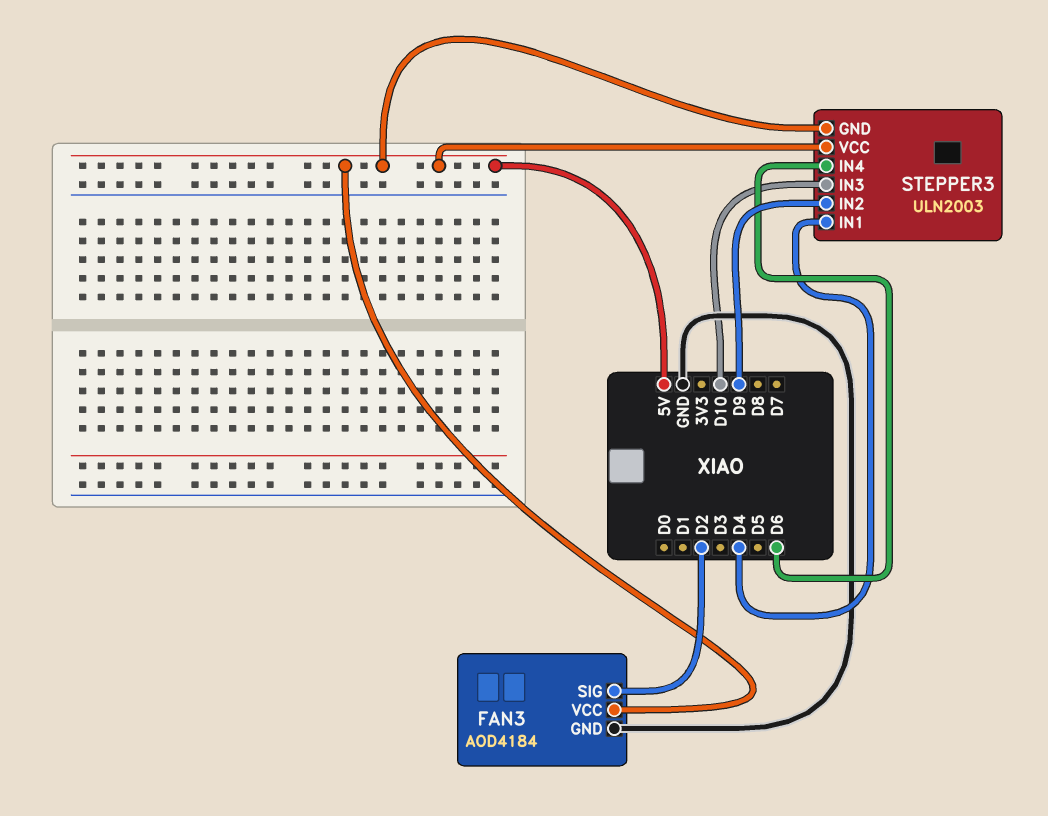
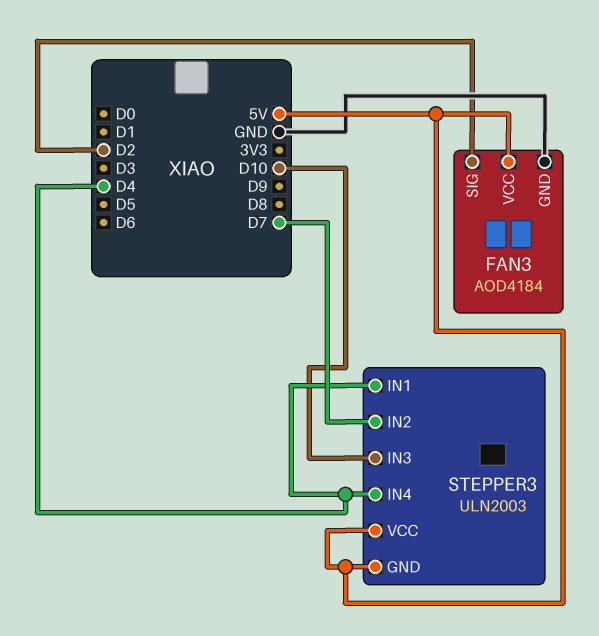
STEPPER3 pin IN2: D9 -> D7
STEPPER3 pin IN4: D6 -> D4

